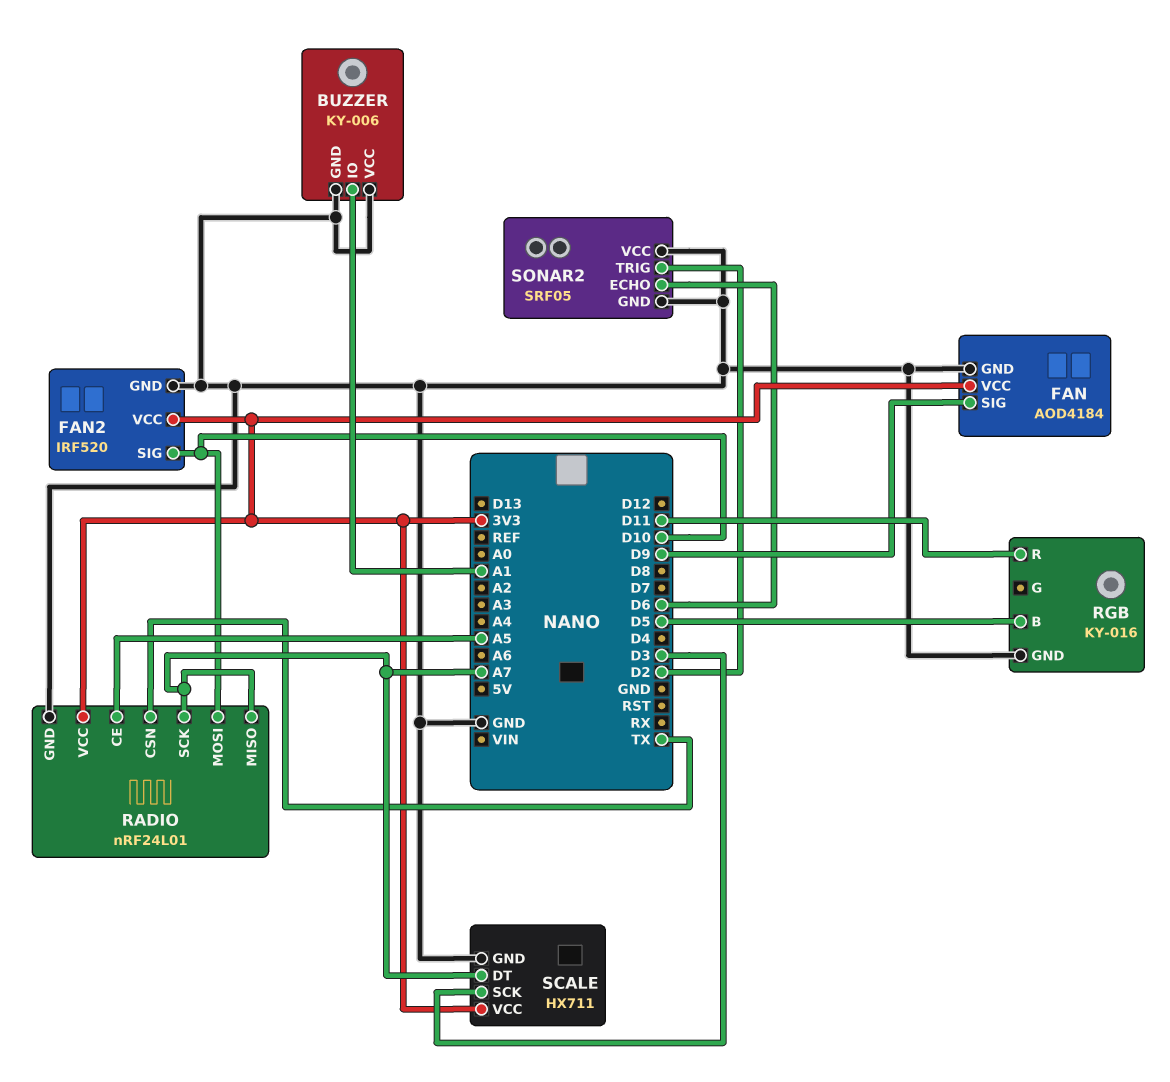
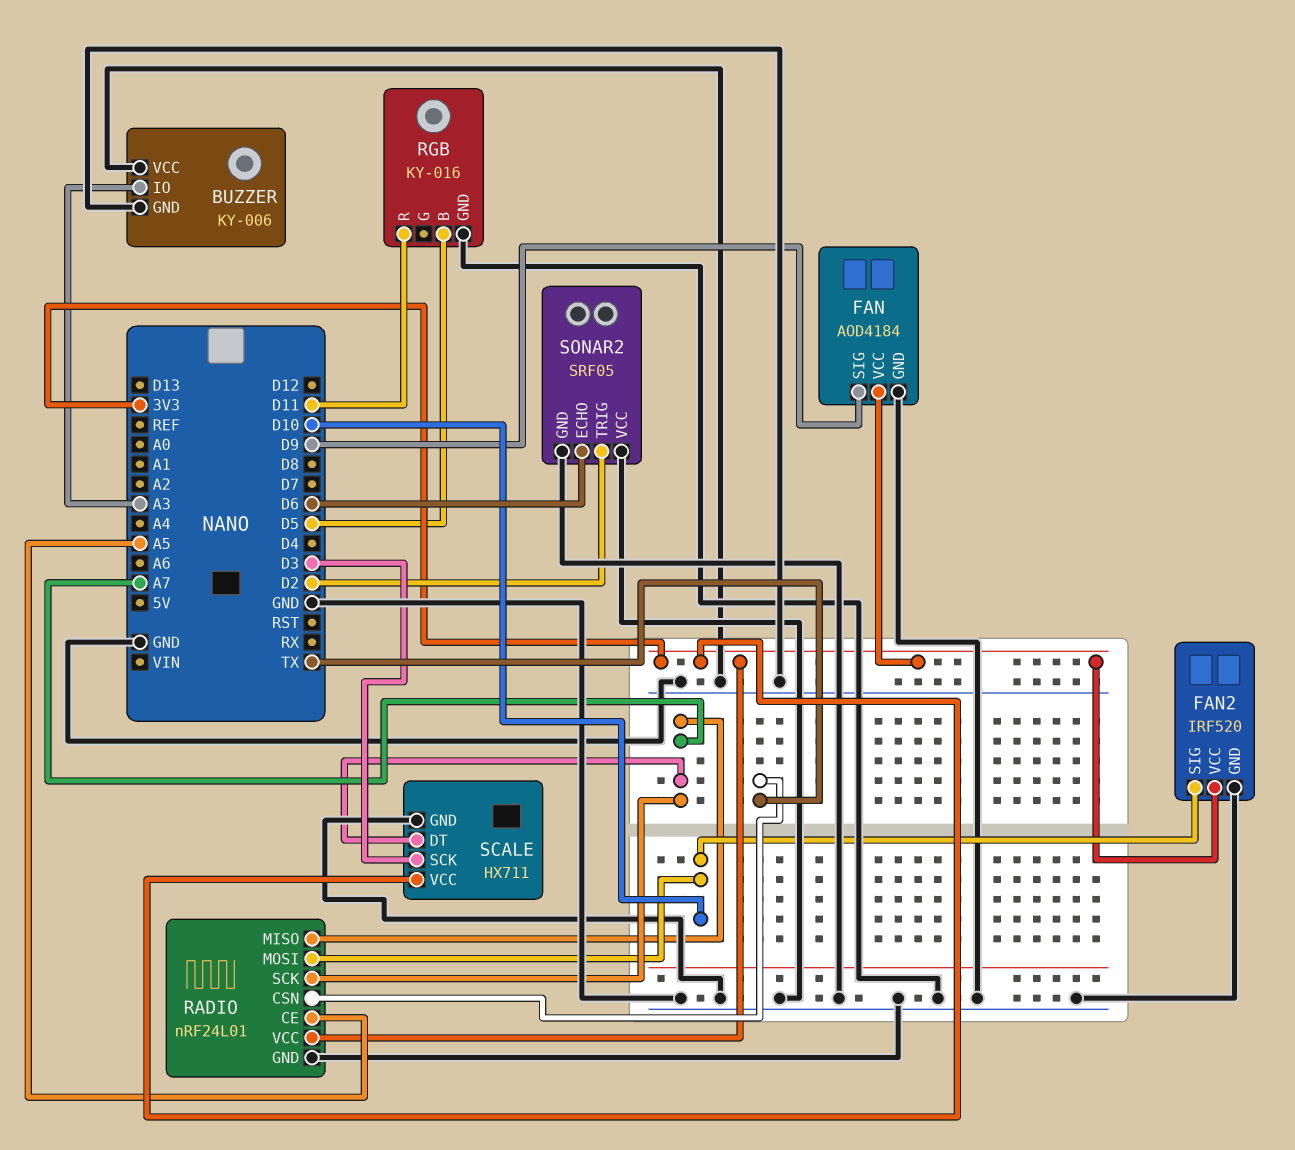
BUZZER pin IO: A1 -> A3

